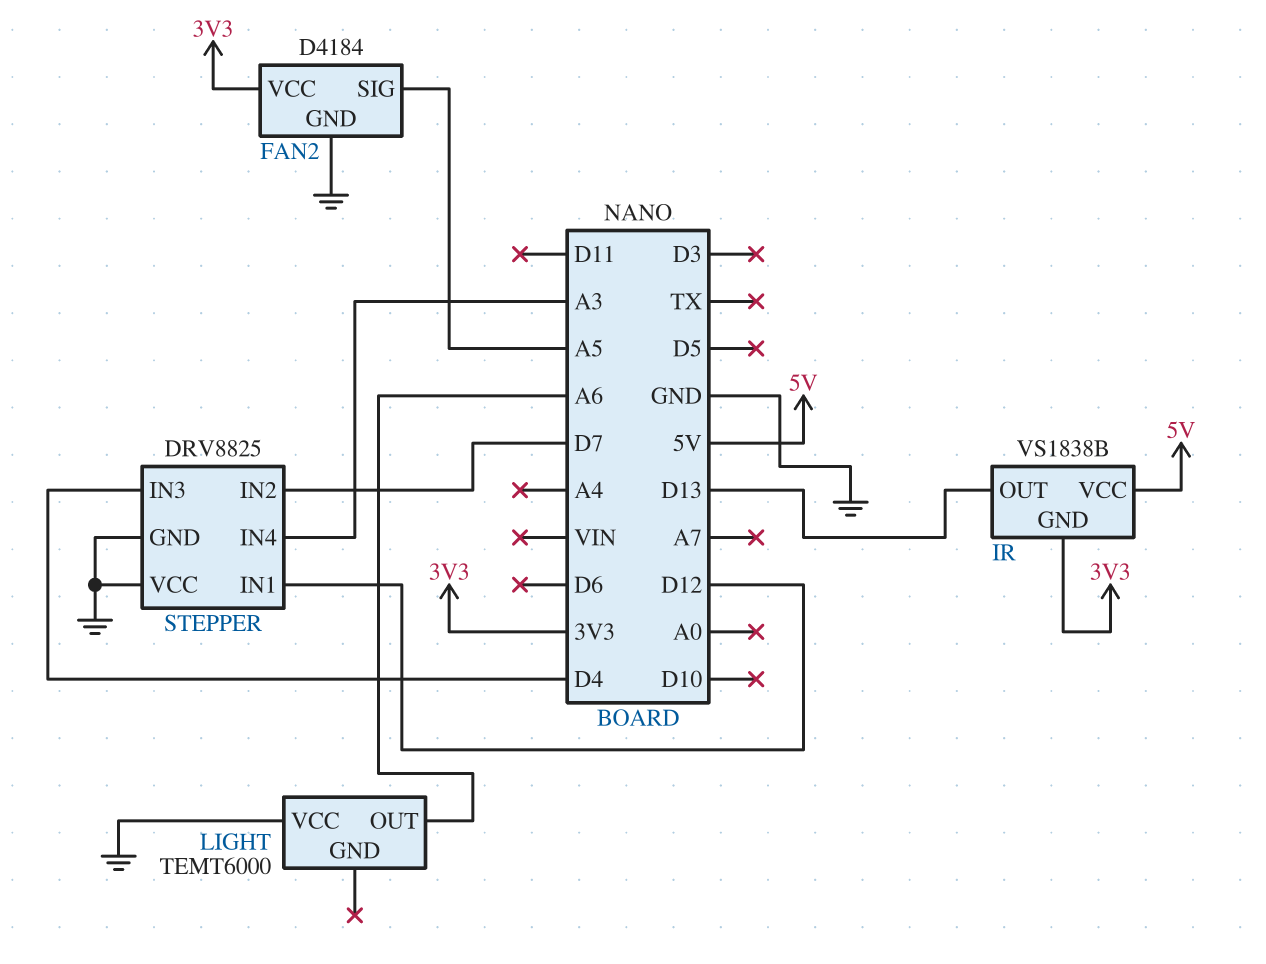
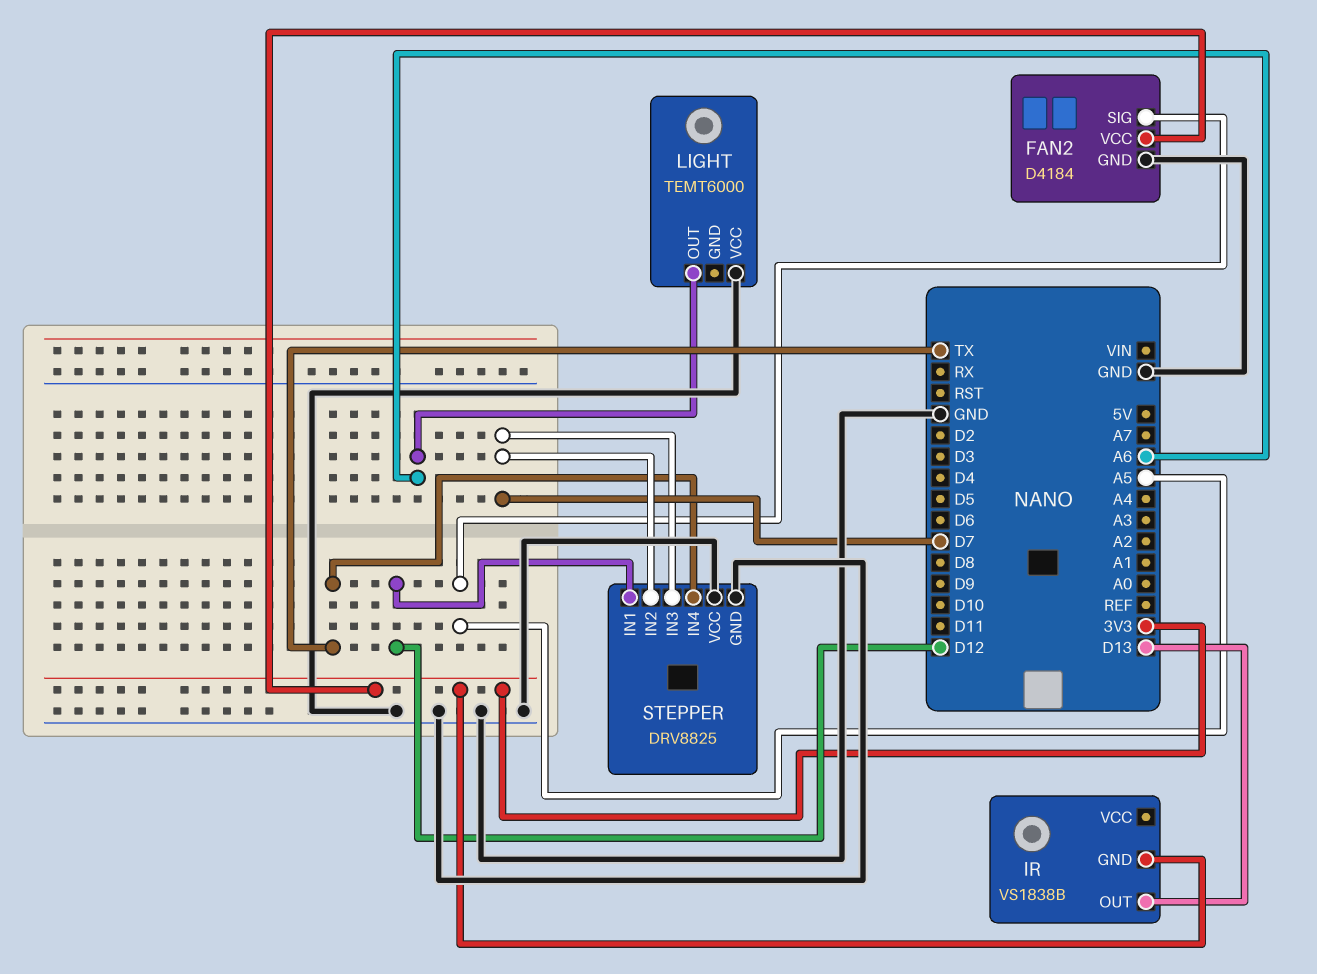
IR pin VCC: 5V -> none
STEPPER pin IN3: D4 -> D7
STEPPER pin IN4: A3 -> TX

